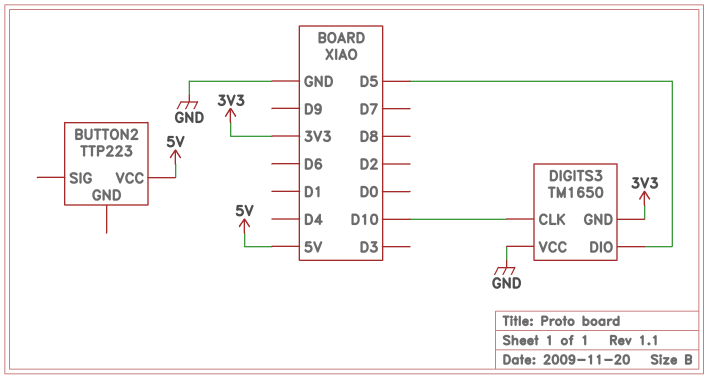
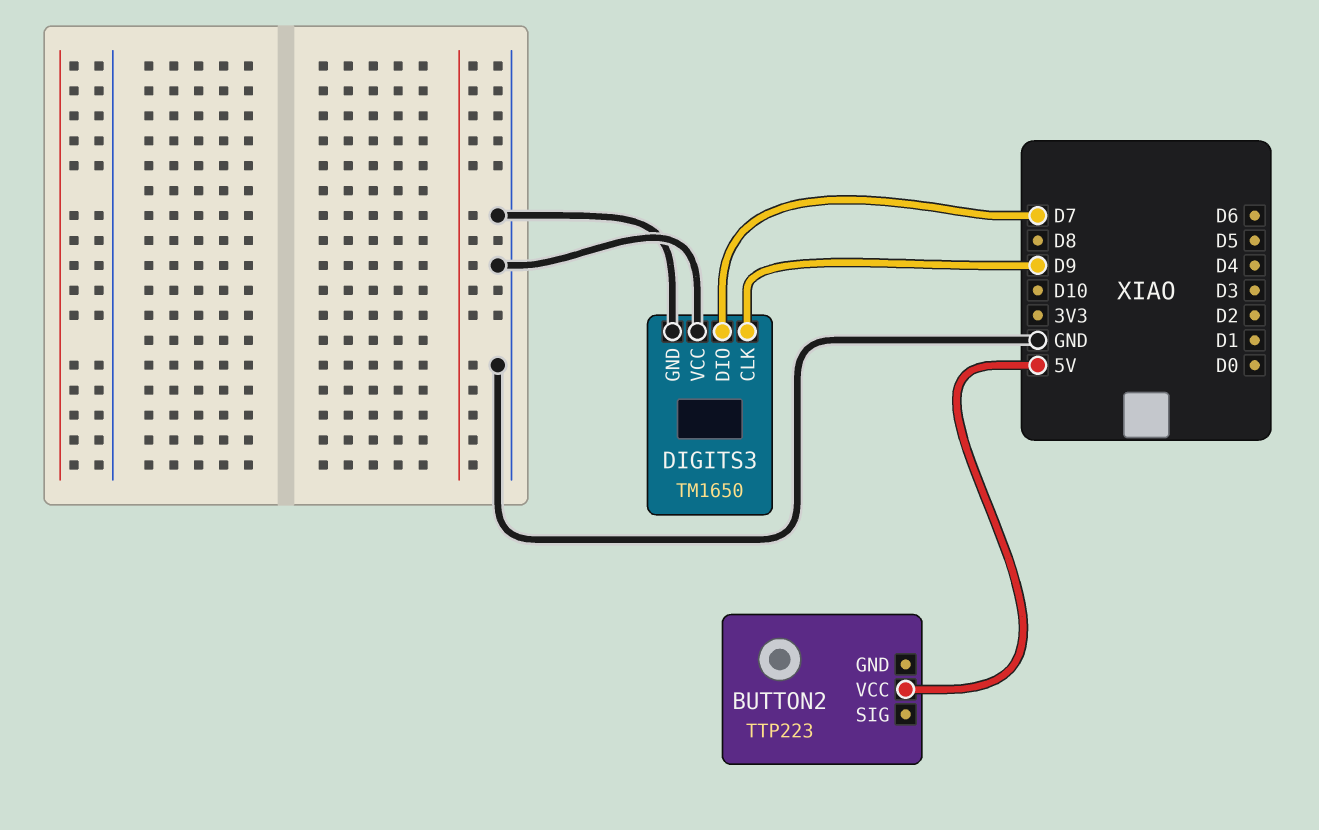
DIGITS3 pin CLK: D10 -> D9
DIGITS3 pin DIO: D5 -> D7
DIGITS3 pin GND: 3V3 -> GND

